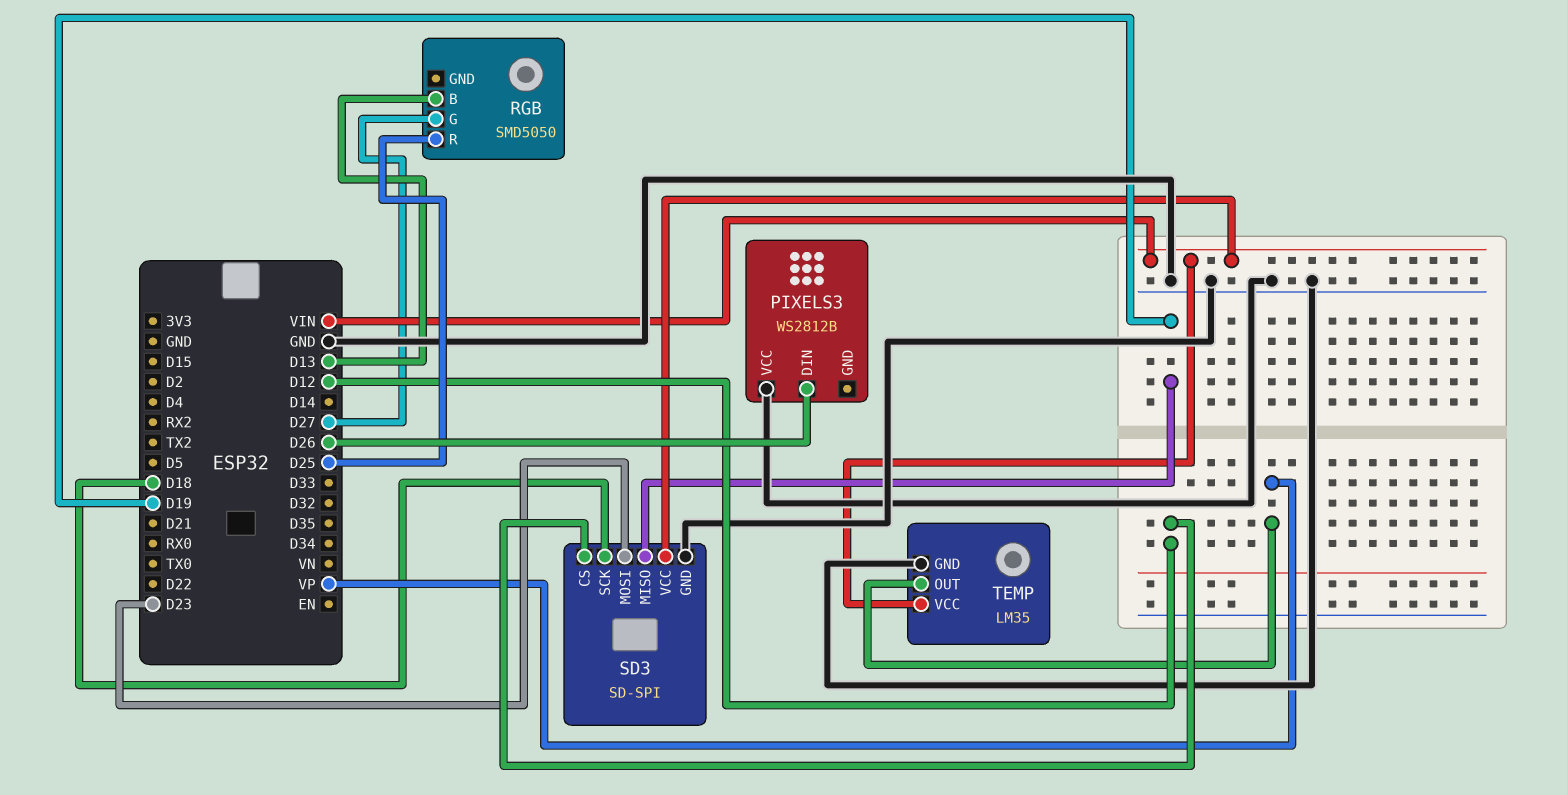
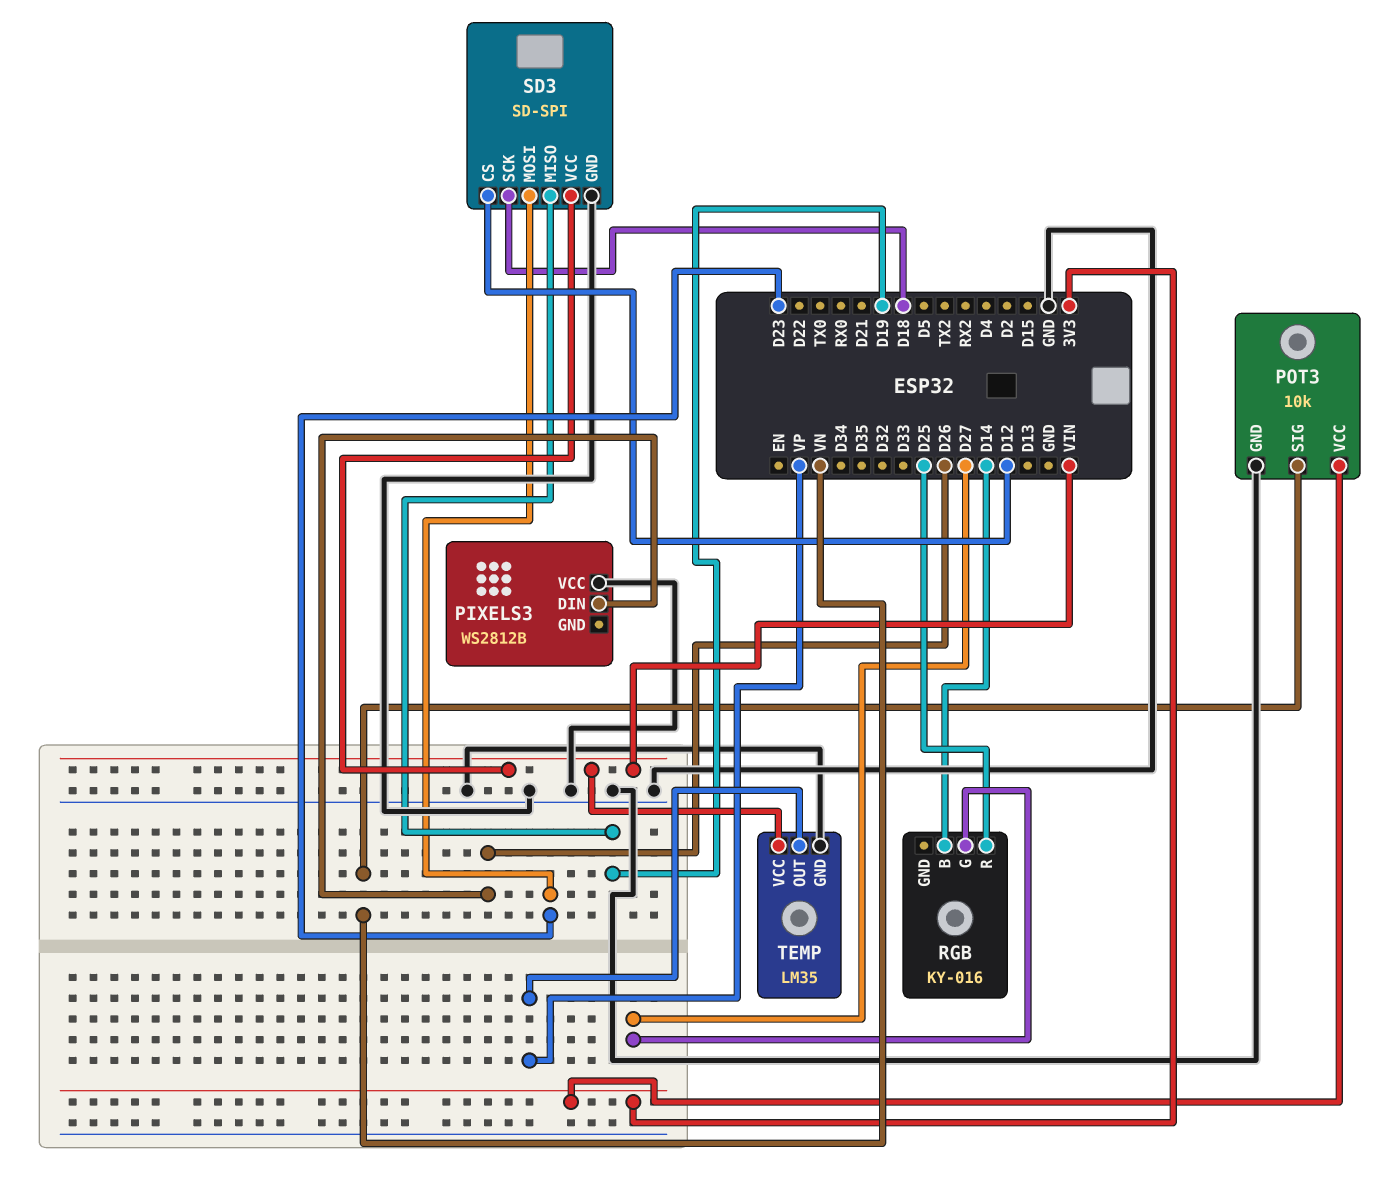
POT3: none -> 10k
POT3 pin GND: none -> GND
POT3 pin SIG: none -> VN
POT3 pin VCC: none -> 3V3
RGB: SMD5050 -> KY-016
RGB pin B: D13 -> D14

